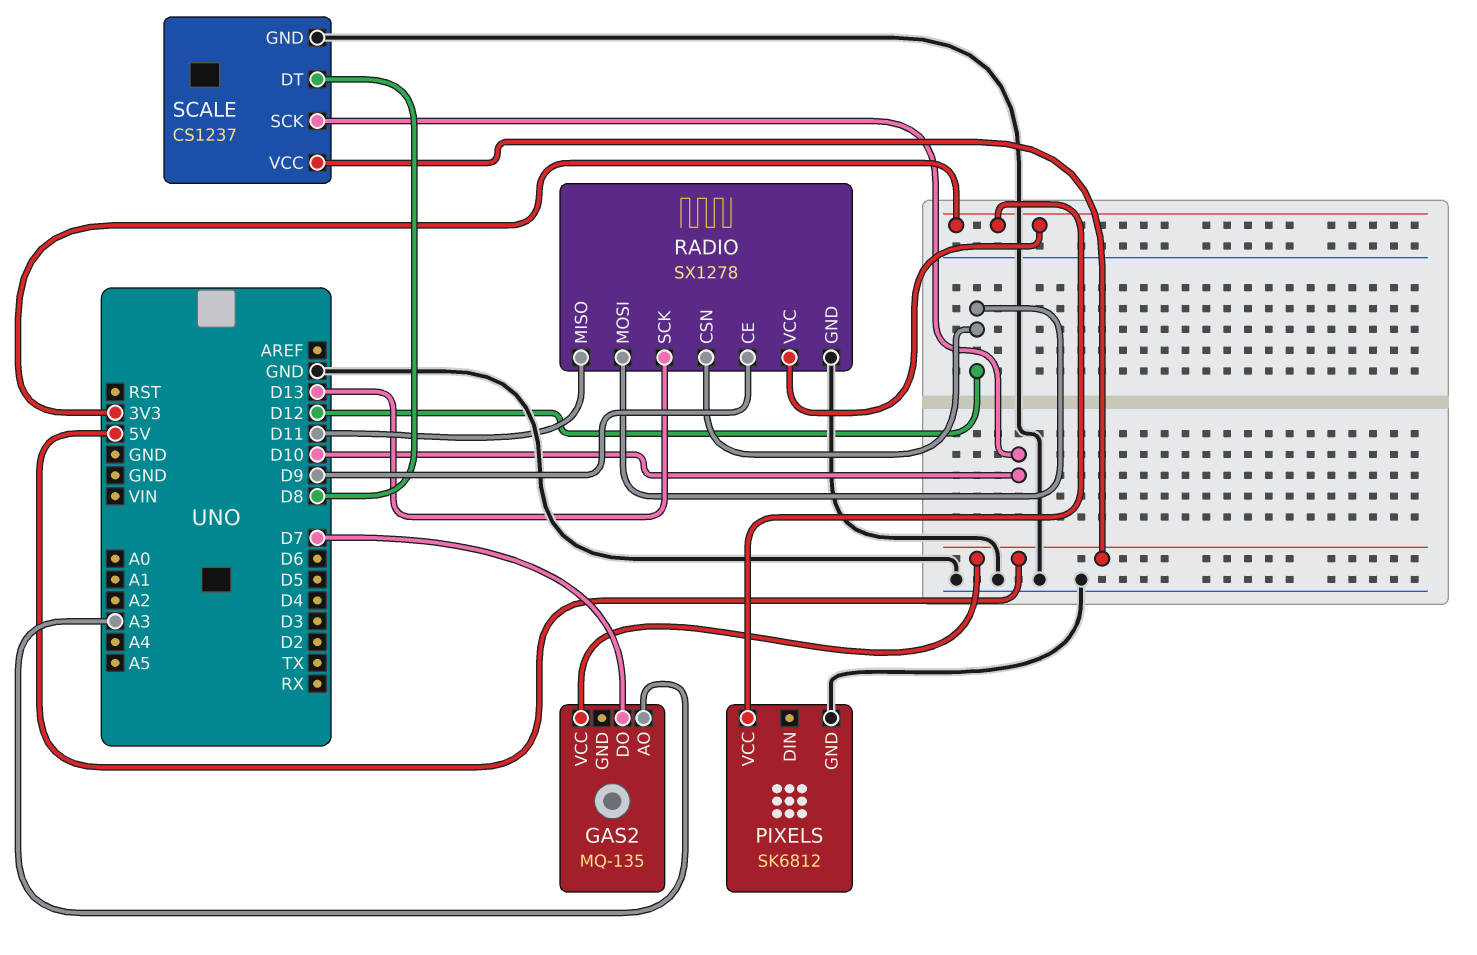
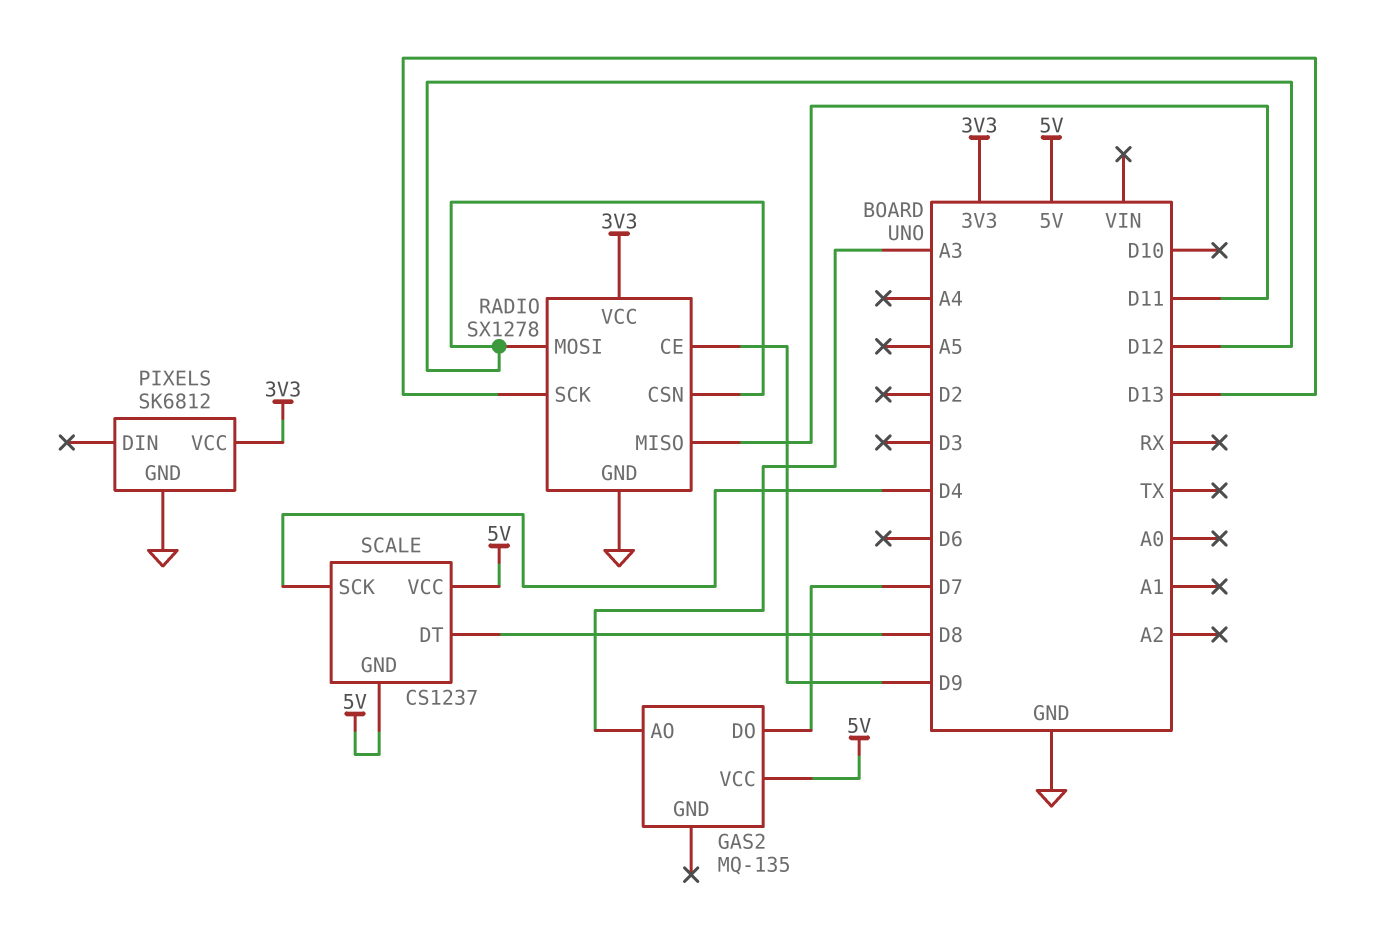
SCALE pin GND: GND -> 5V
SCALE pin SCK: D10 -> D4

